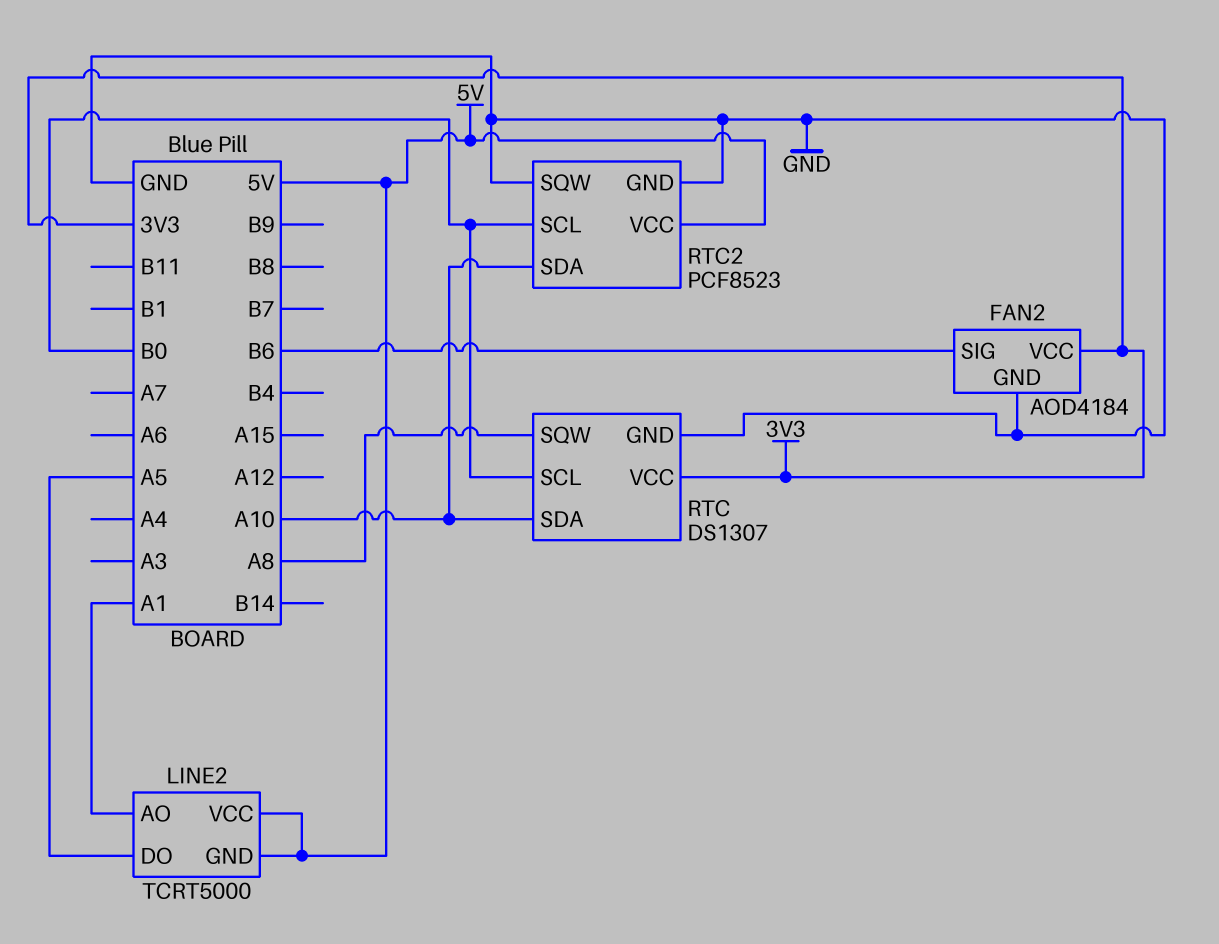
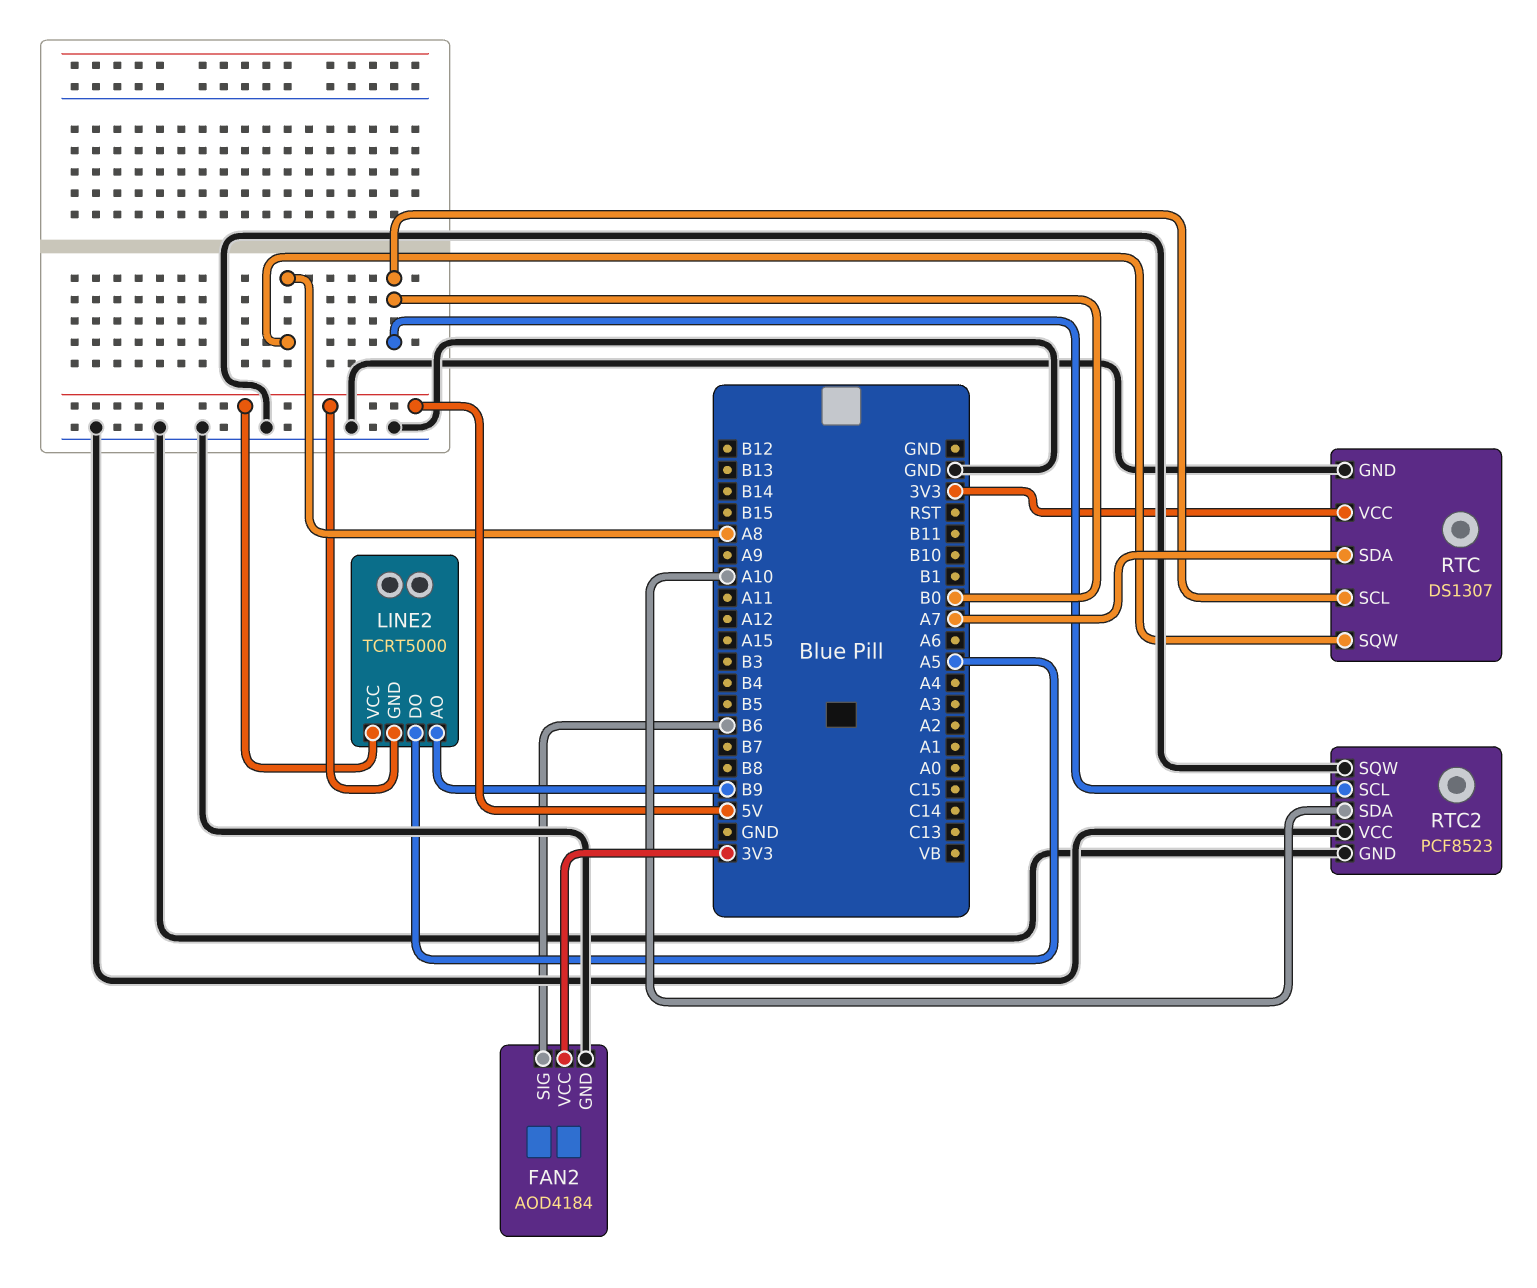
LINE2 pin AO: A1 -> B9
RTC pin SDA: A10 -> A7
RTC2 pin VCC: 5V -> GND

